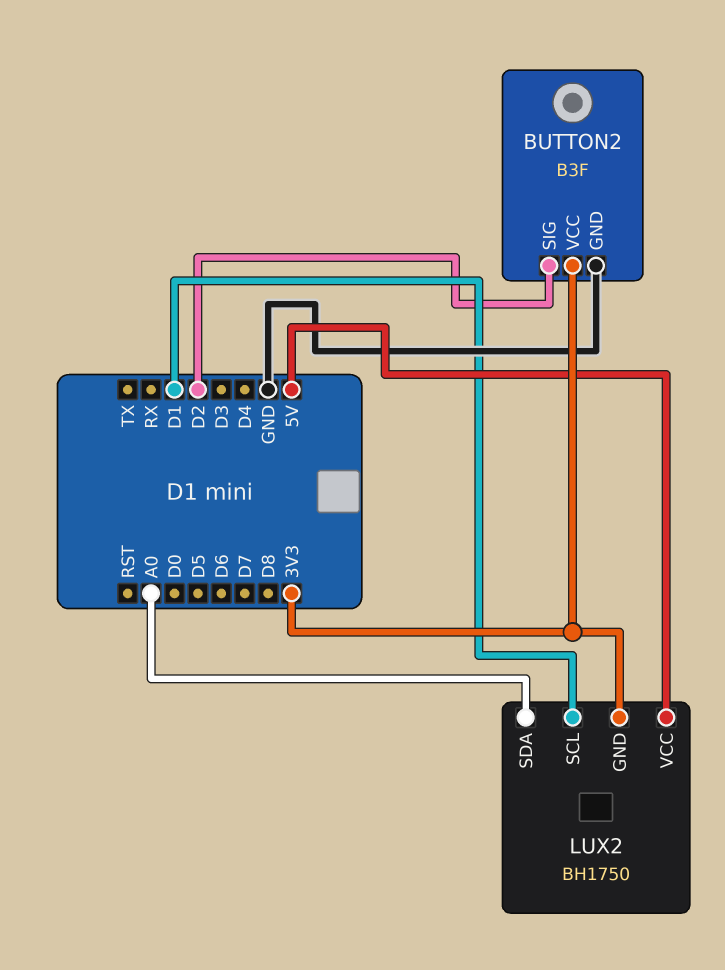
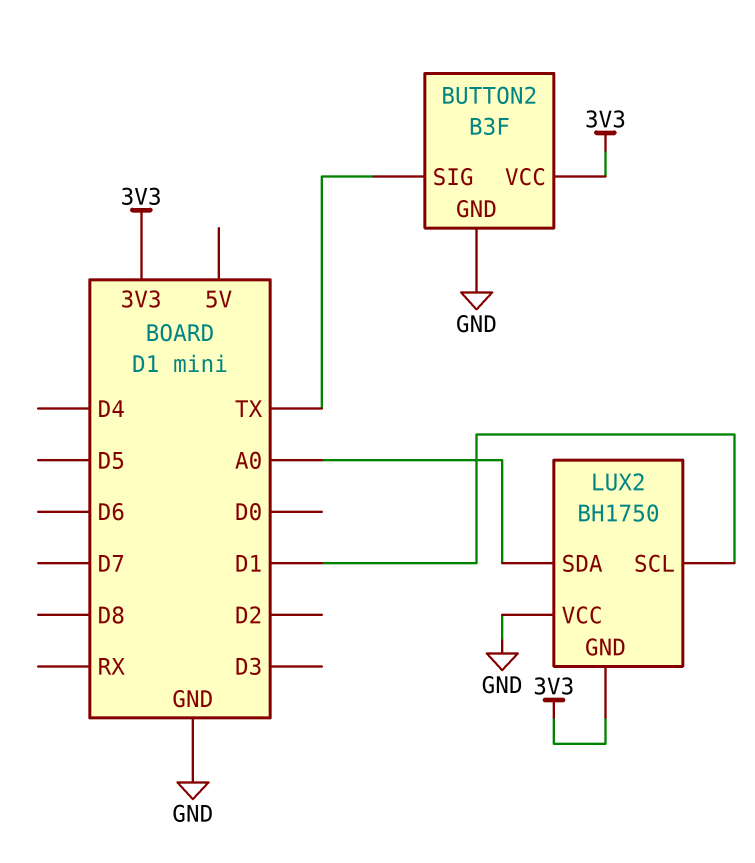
BUTTON2 pin SIG: D2 -> TX
LUX2 pin VCC: 5V -> GND

